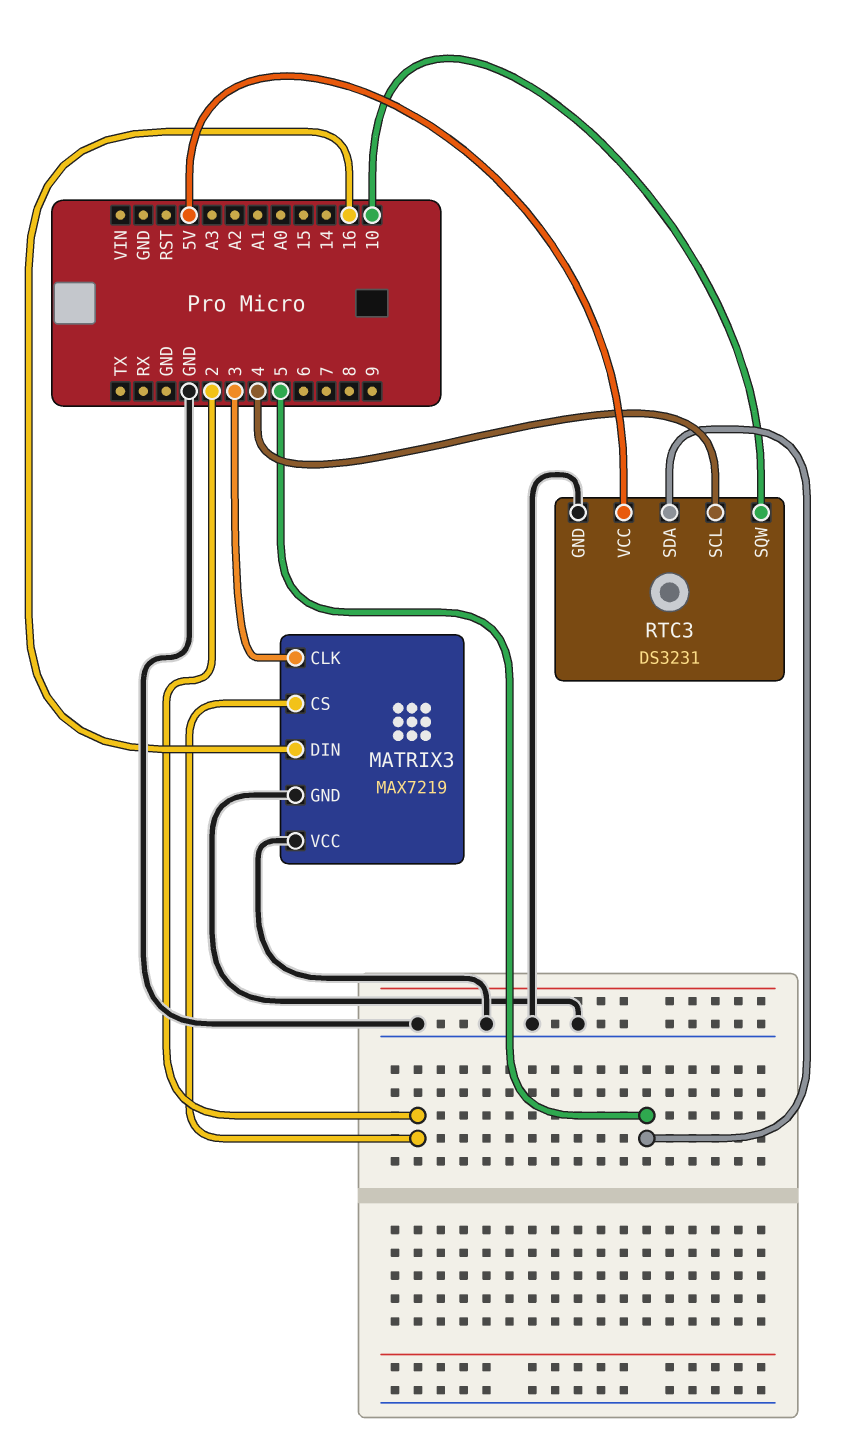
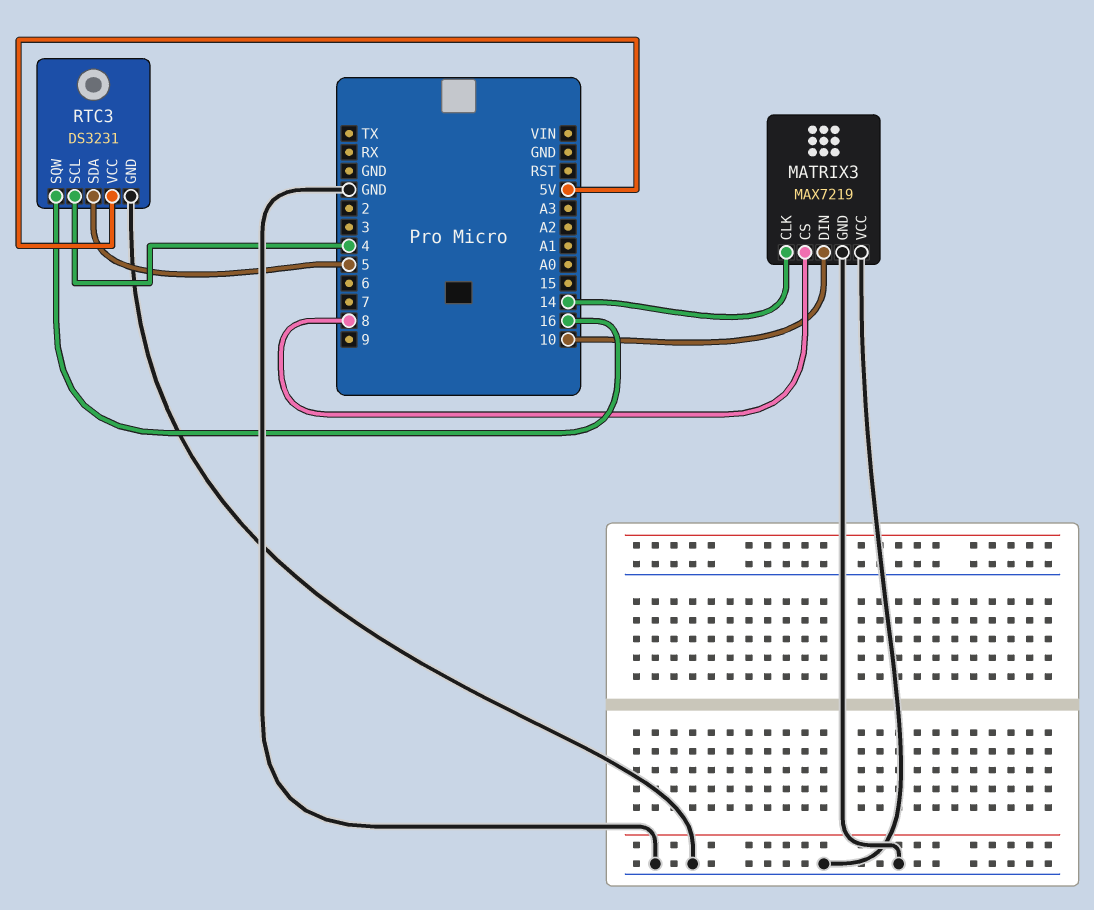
MATRIX3 pin CLK: 3 -> 14
MATRIX3 pin CS: 2 -> 8
MATRIX3 pin DIN: 16 -> 10
RTC3 pin SQW: 10 -> 16

